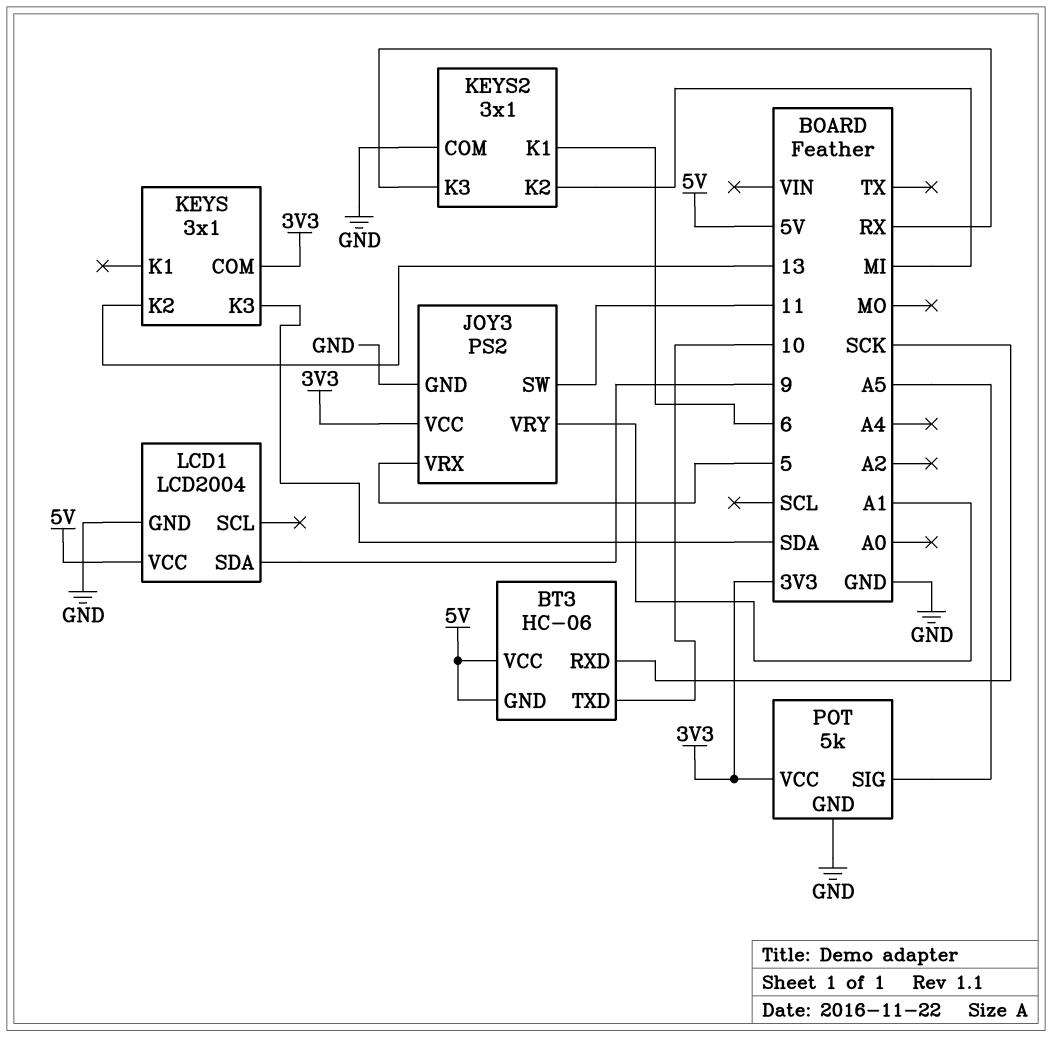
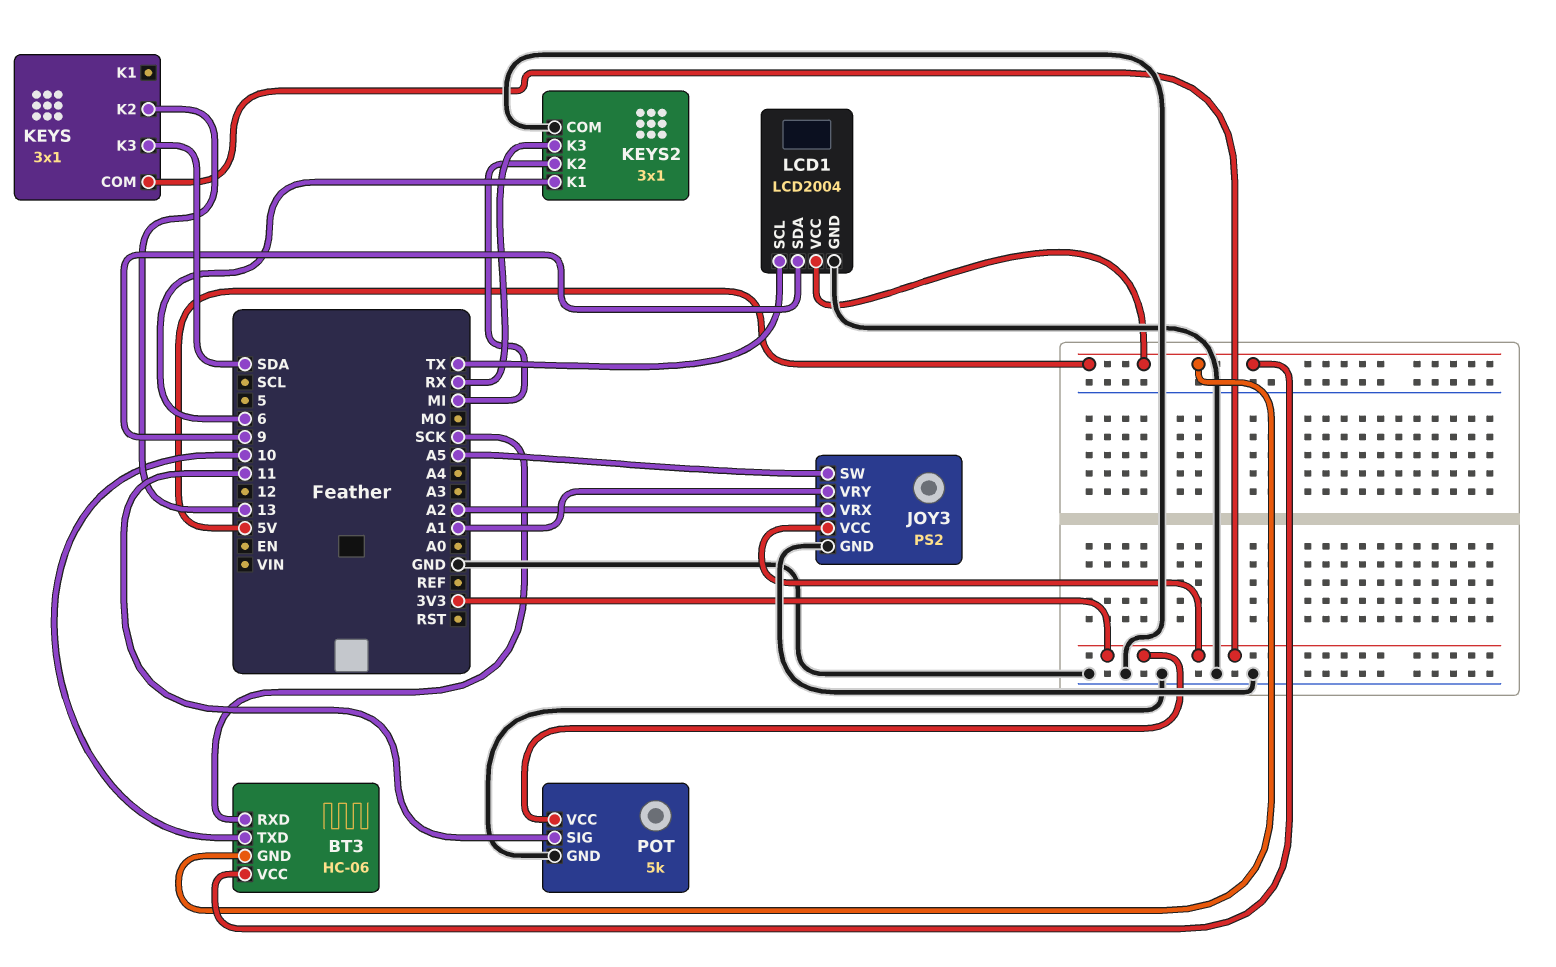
JOY3 pin SW: 11 -> A5
JOY3 pin VRX: 5 -> A2
LCD1 pin SCL: none -> TX
POT pin SIG: A5 -> 11

